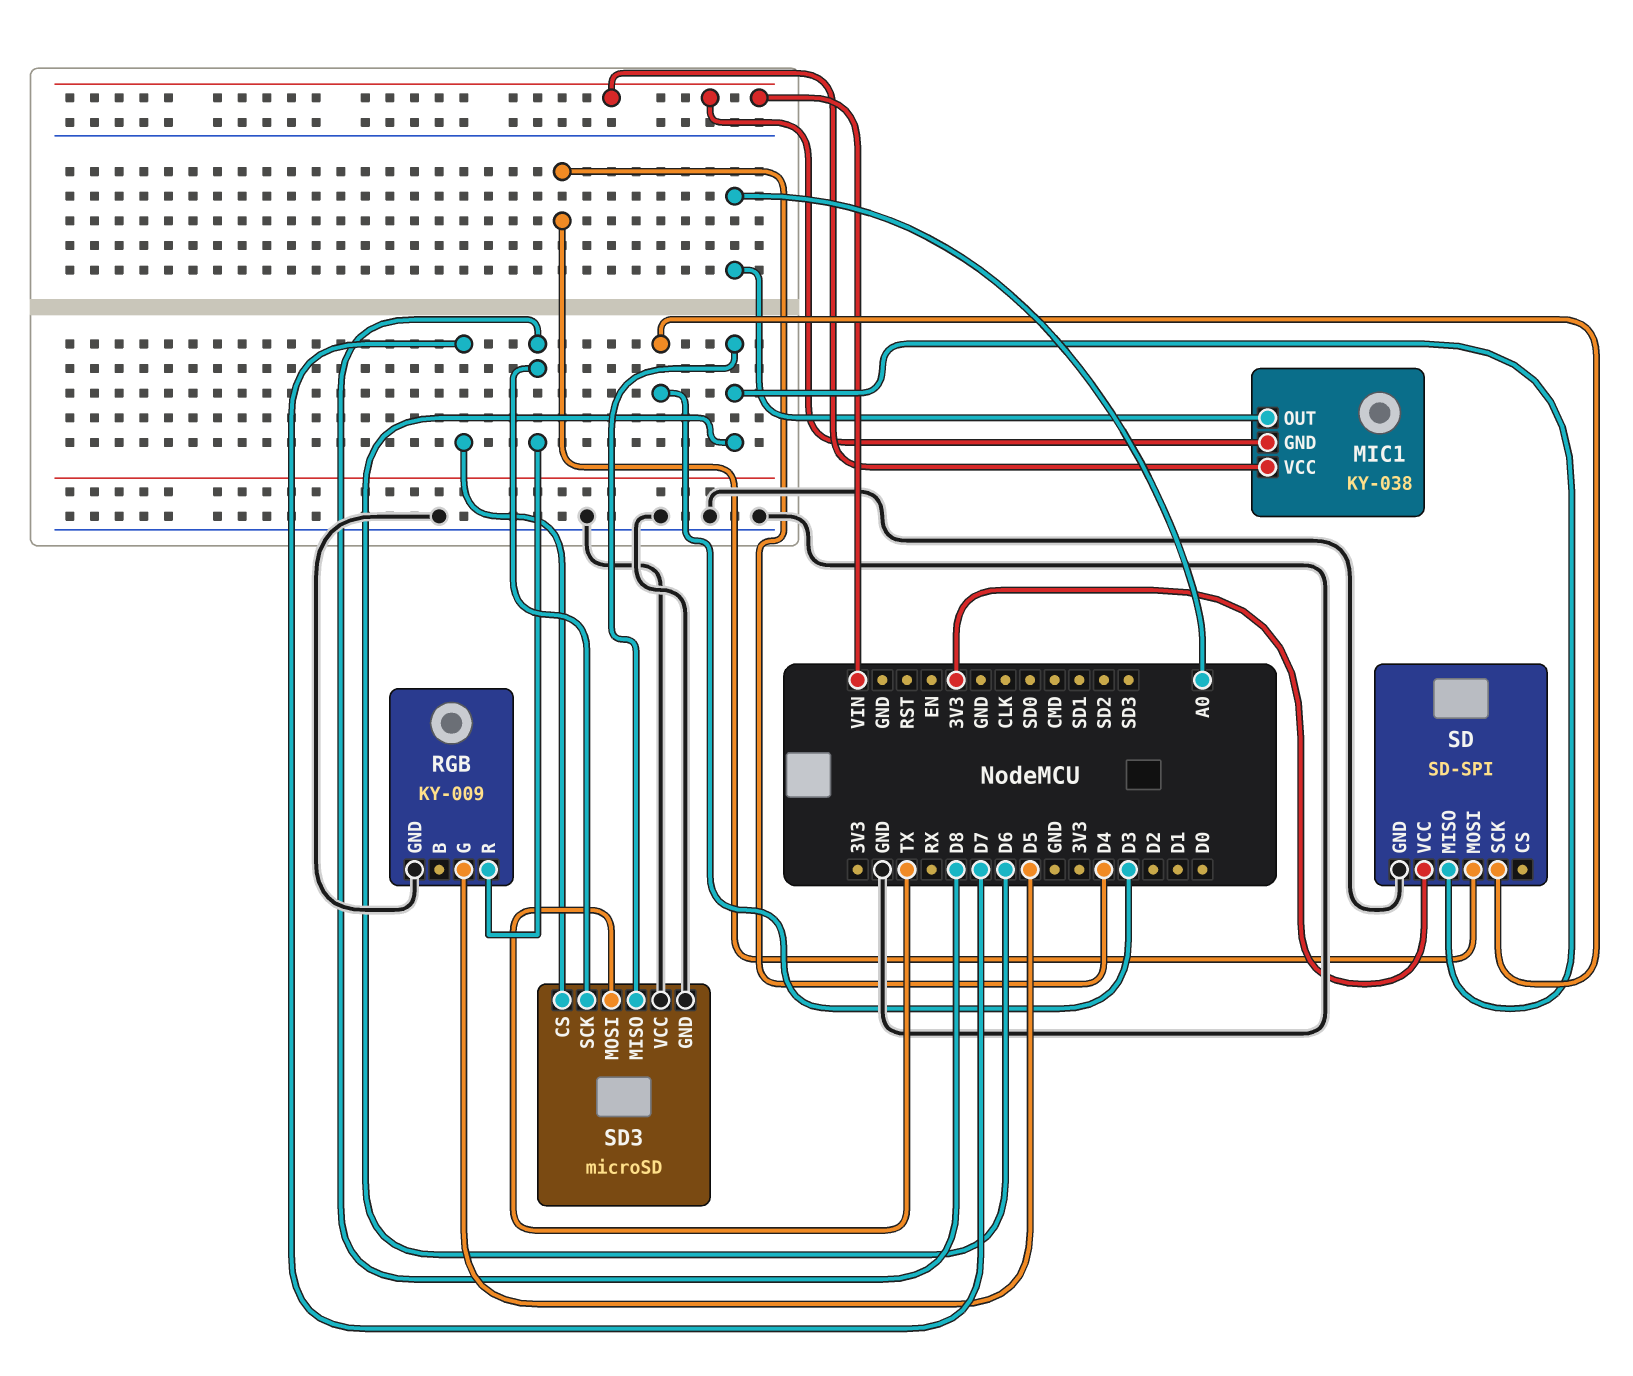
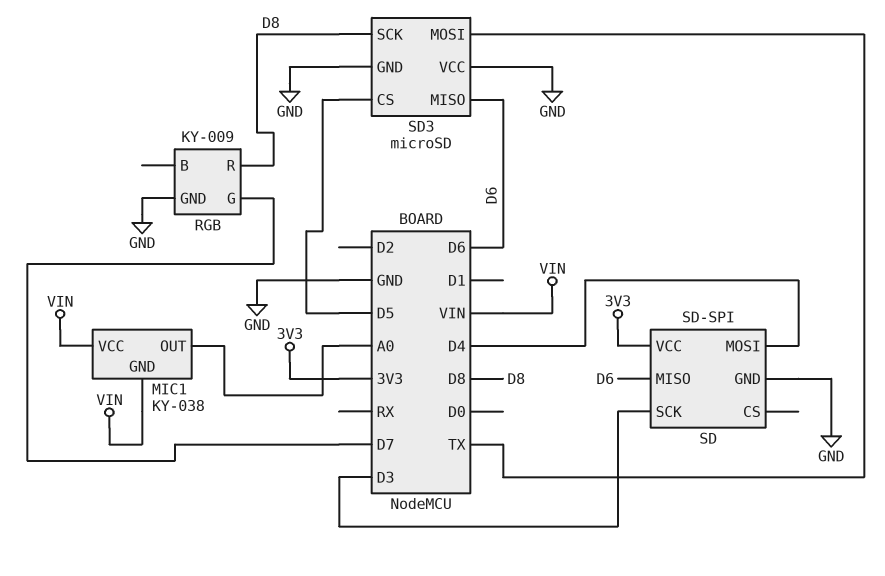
RGB pin G: D5 -> D7
SD3 pin CS: D7 -> D5

